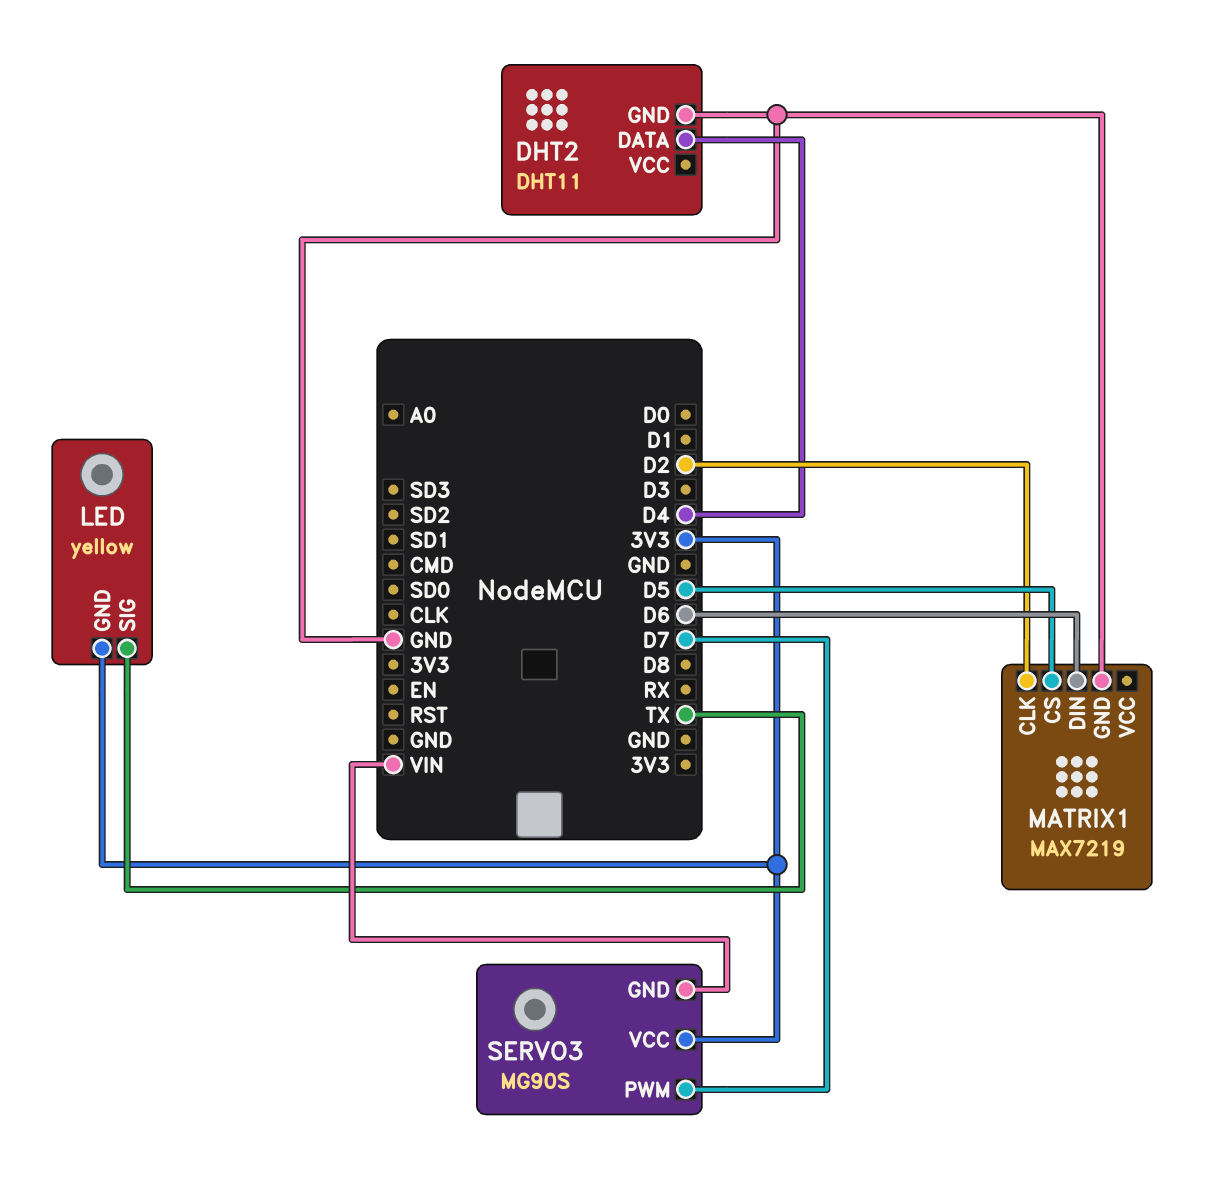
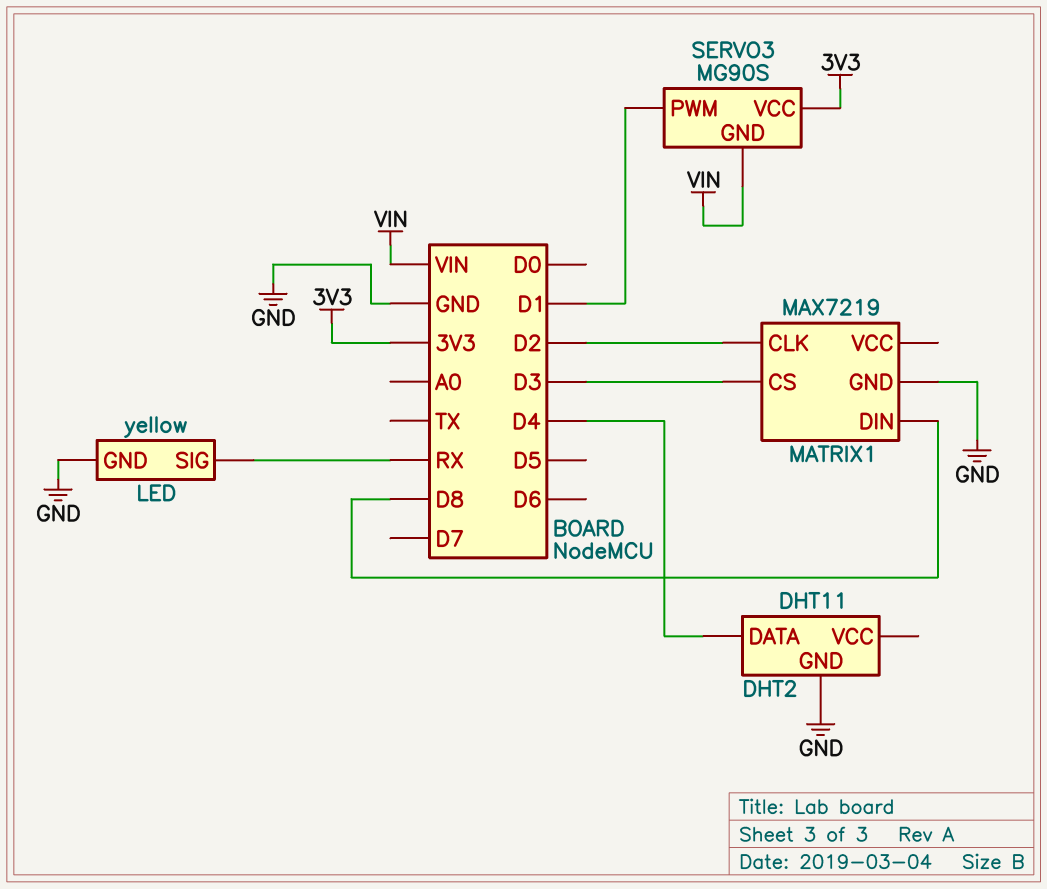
LED pin GND: 3V3 -> GND
LED pin SIG: TX -> RX
MATRIX1 pin CS: D5 -> D3
MATRIX1 pin DIN: D6 -> D8
SERVO3 pin PWM: D7 -> D1

